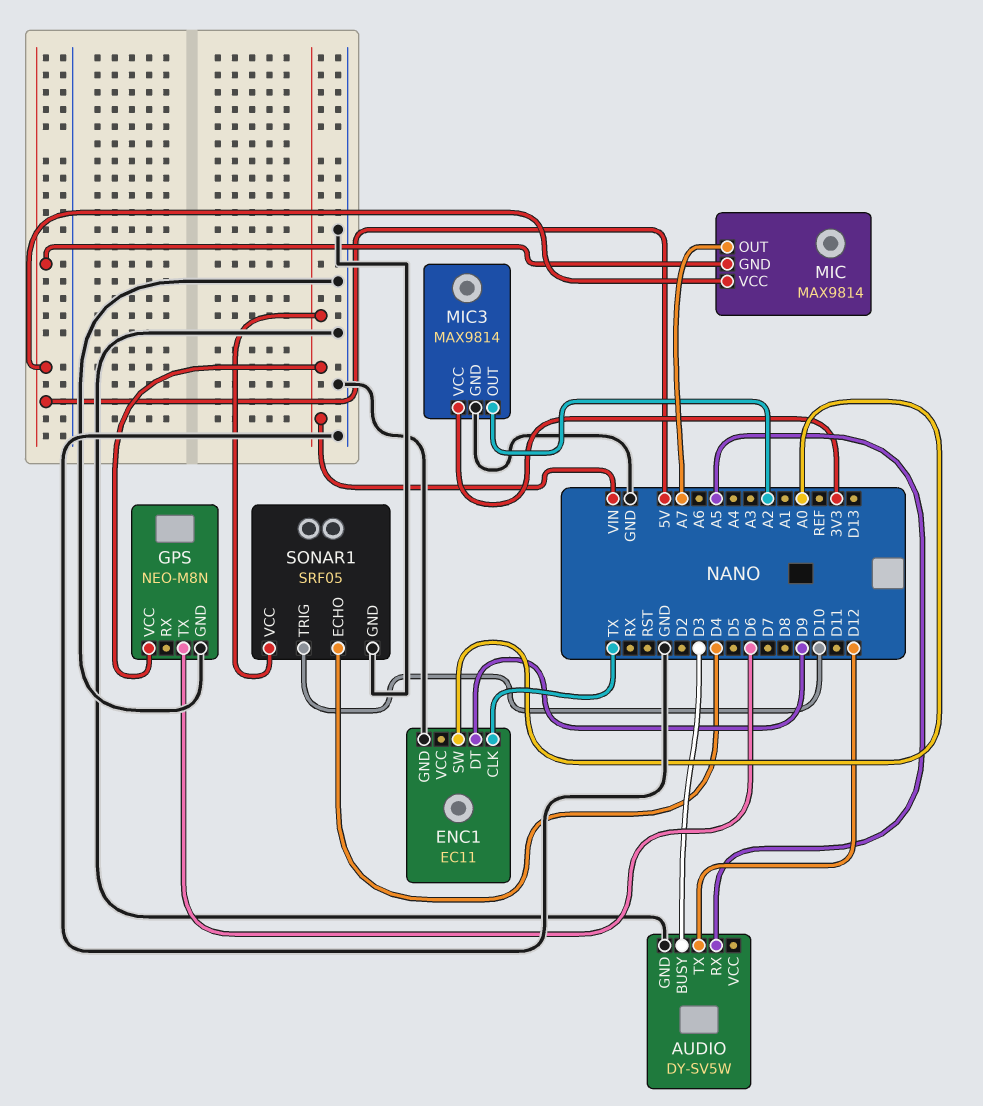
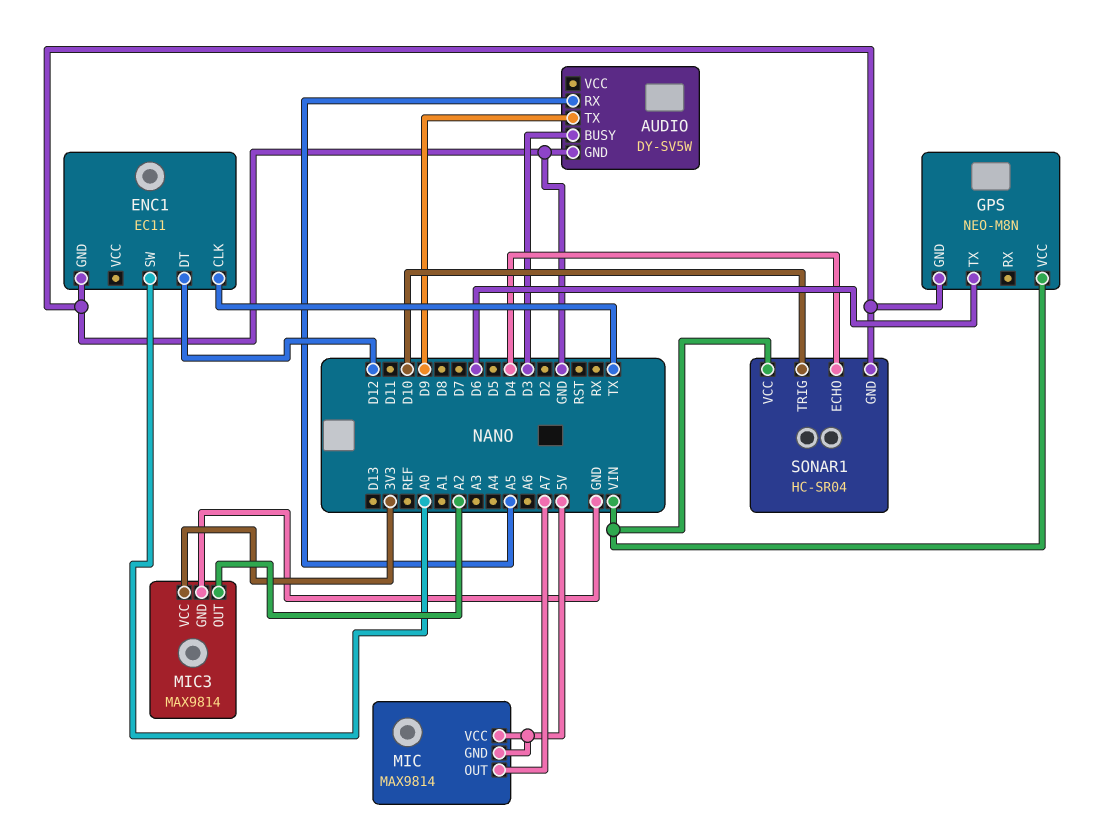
AUDIO pin TX: D12 -> D9
ENC1 pin DT: D9 -> D12
SONAR1: SRF05 -> HC-SR04

